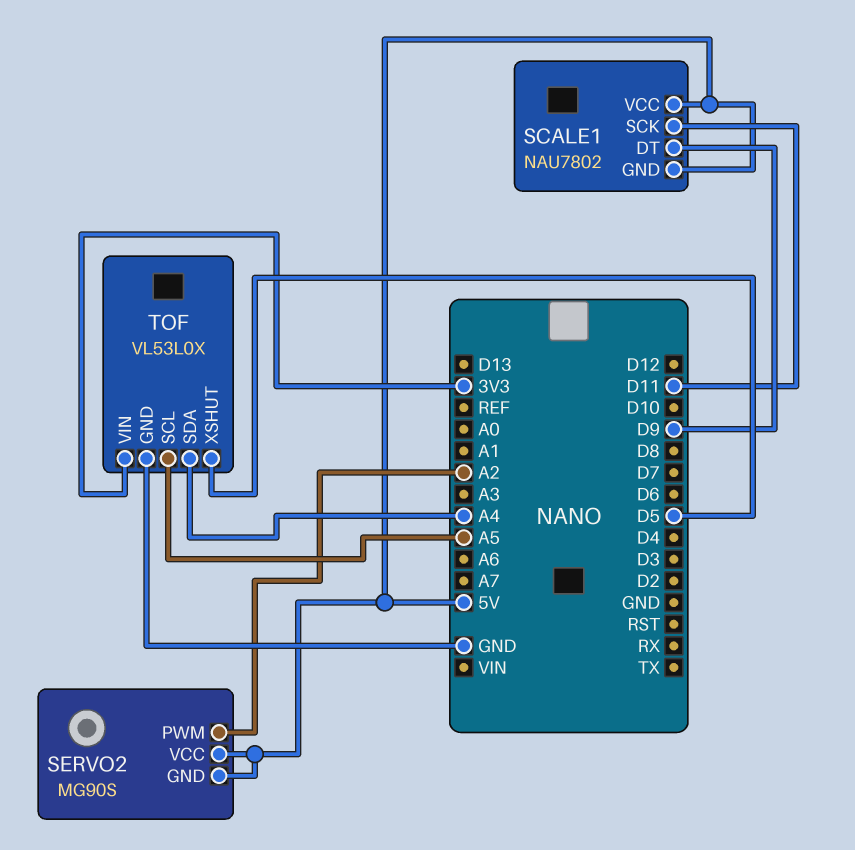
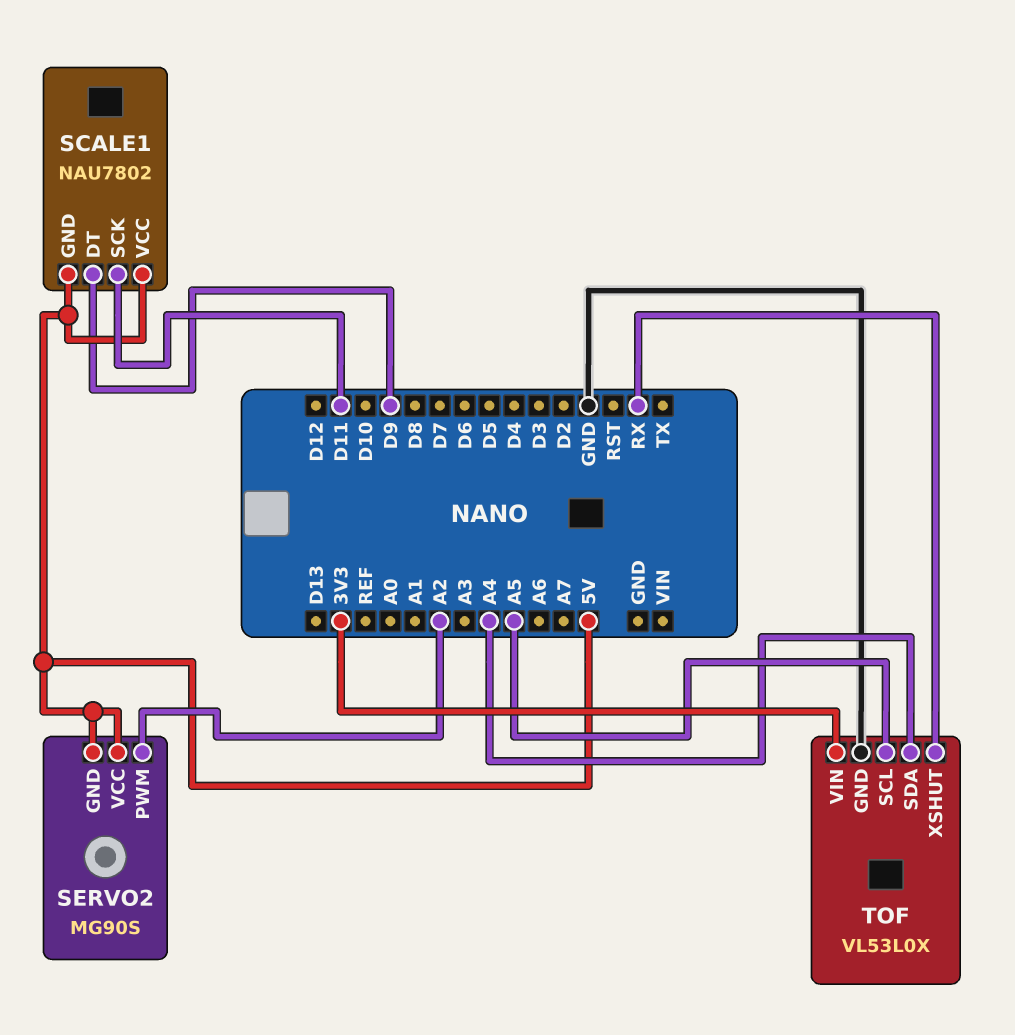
TOF pin XSHUT: D5 -> RX

